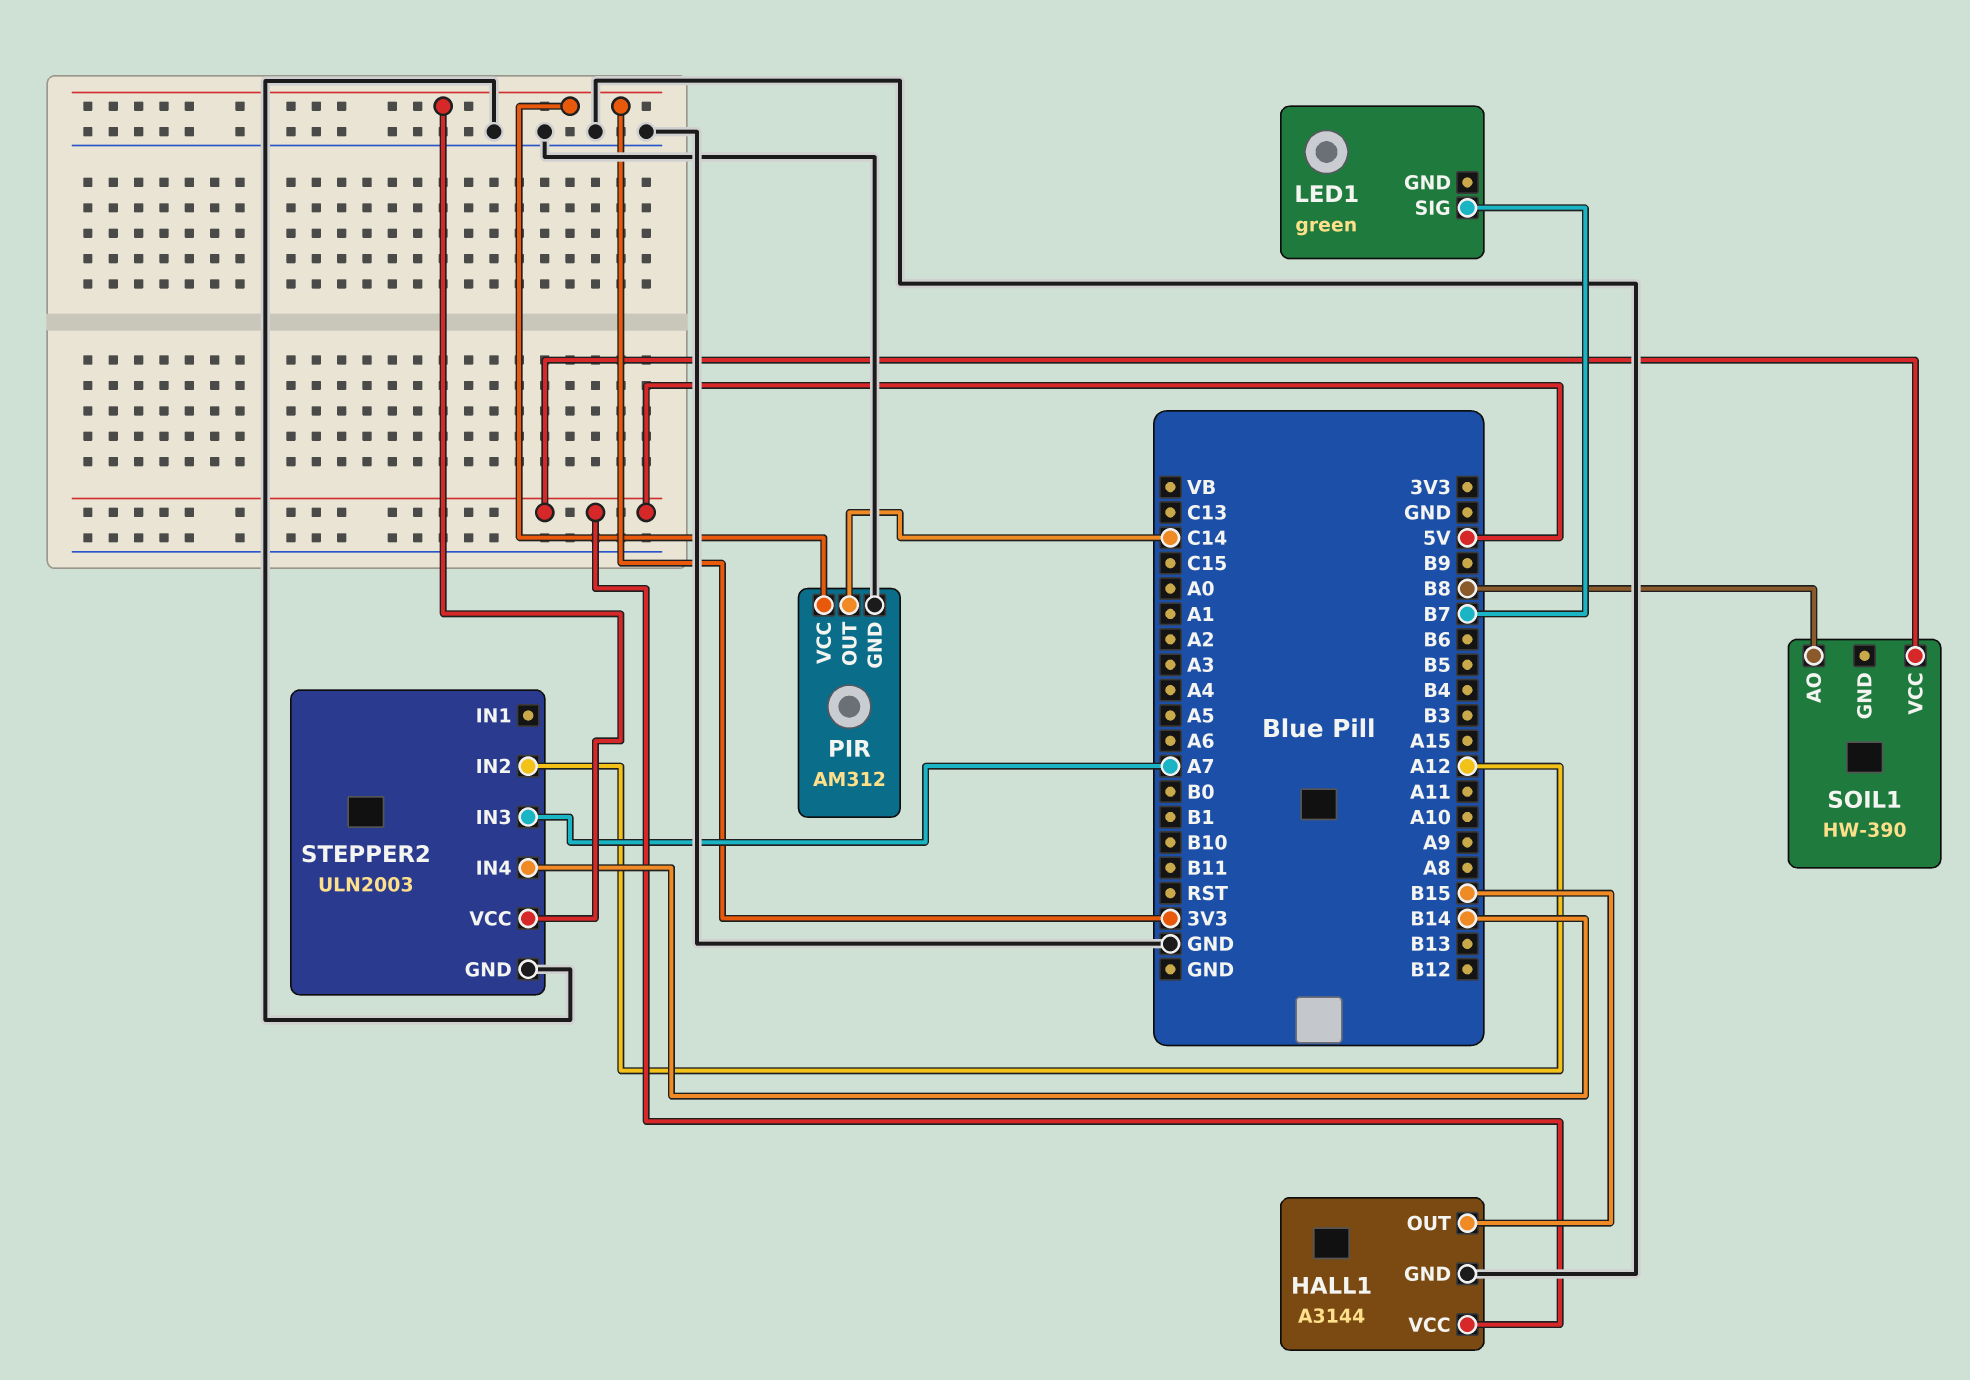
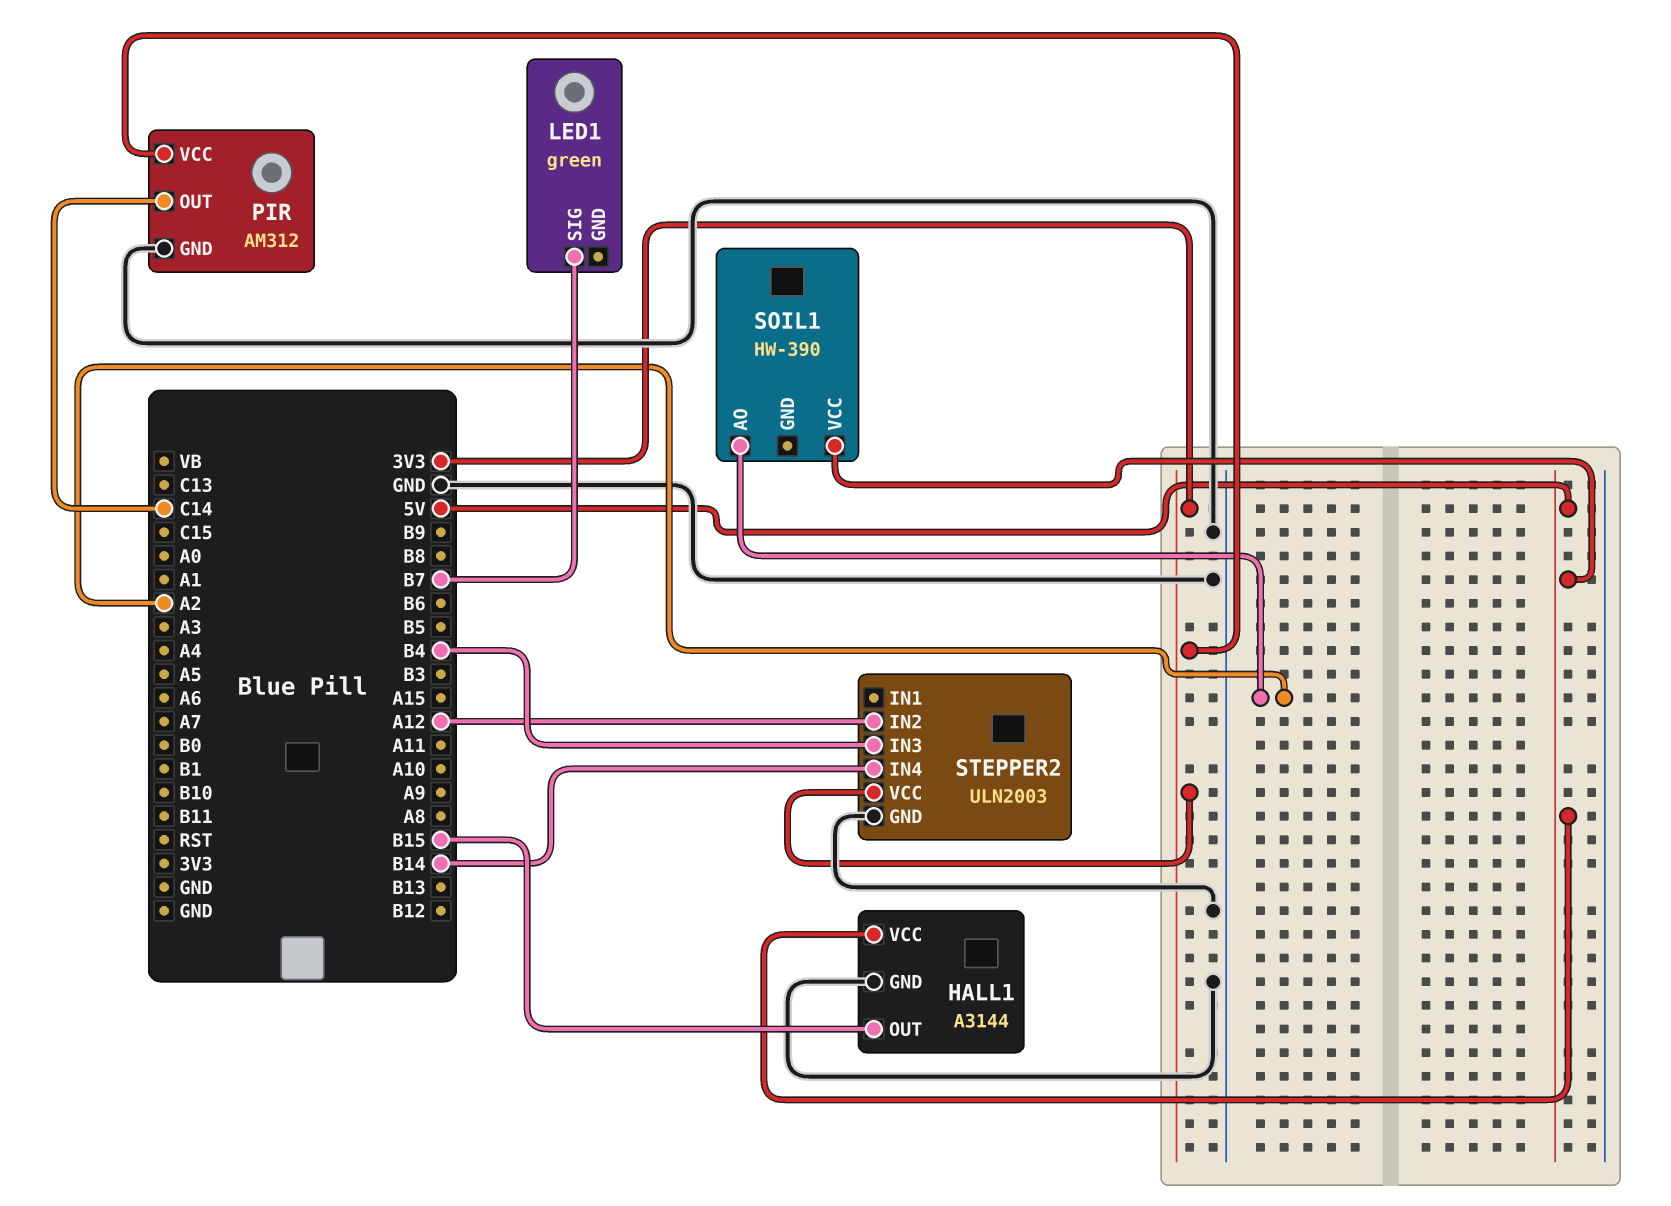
SOIL1 pin AO: B8 -> A2
STEPPER2 pin IN3: A7 -> B4

